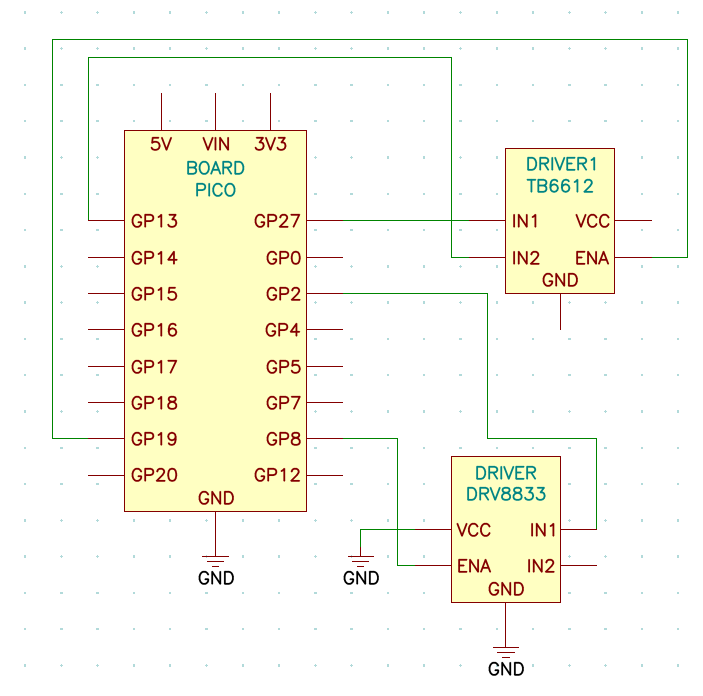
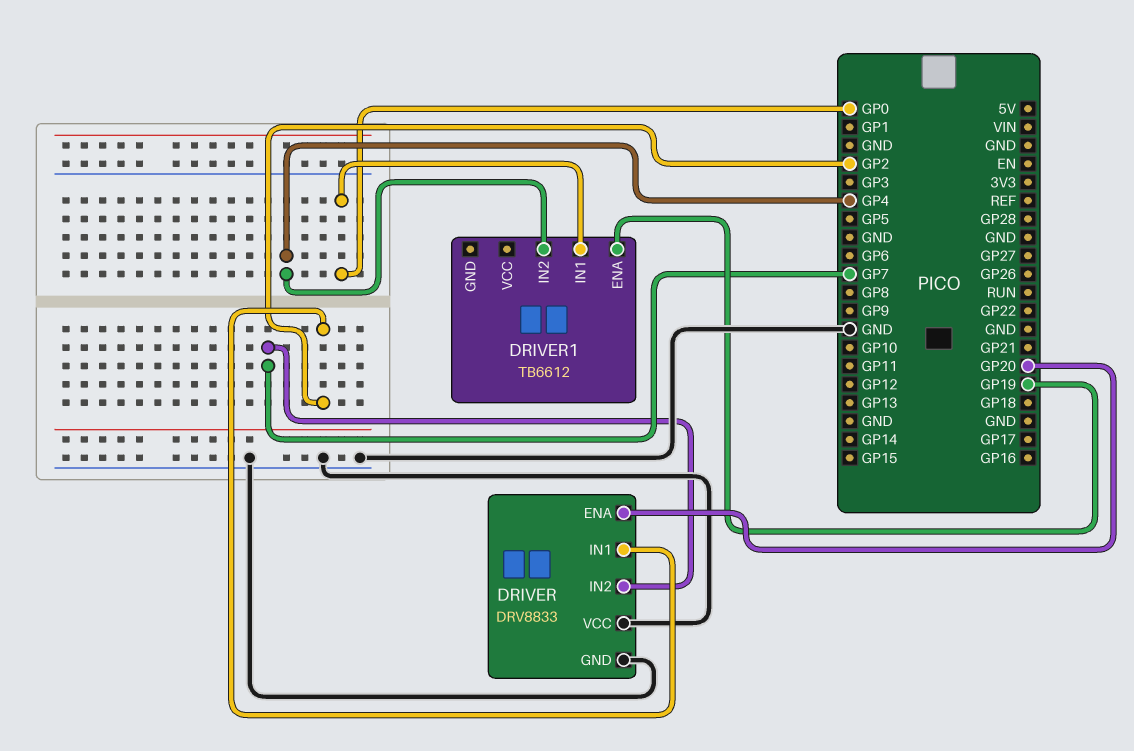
DRIVER pin ENA: GP8 -> GP20
DRIVER pin IN2: none -> GP7
DRIVER1 pin IN1: GP27 -> GP0
DRIVER1 pin IN2: GP13 -> GP4

